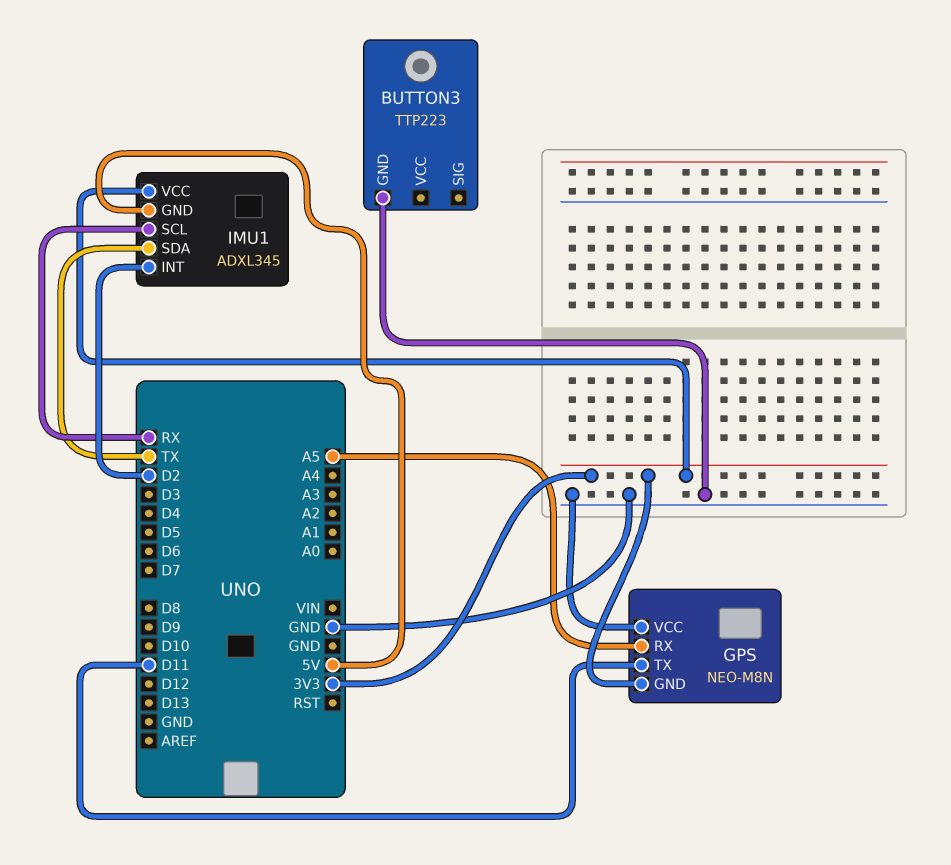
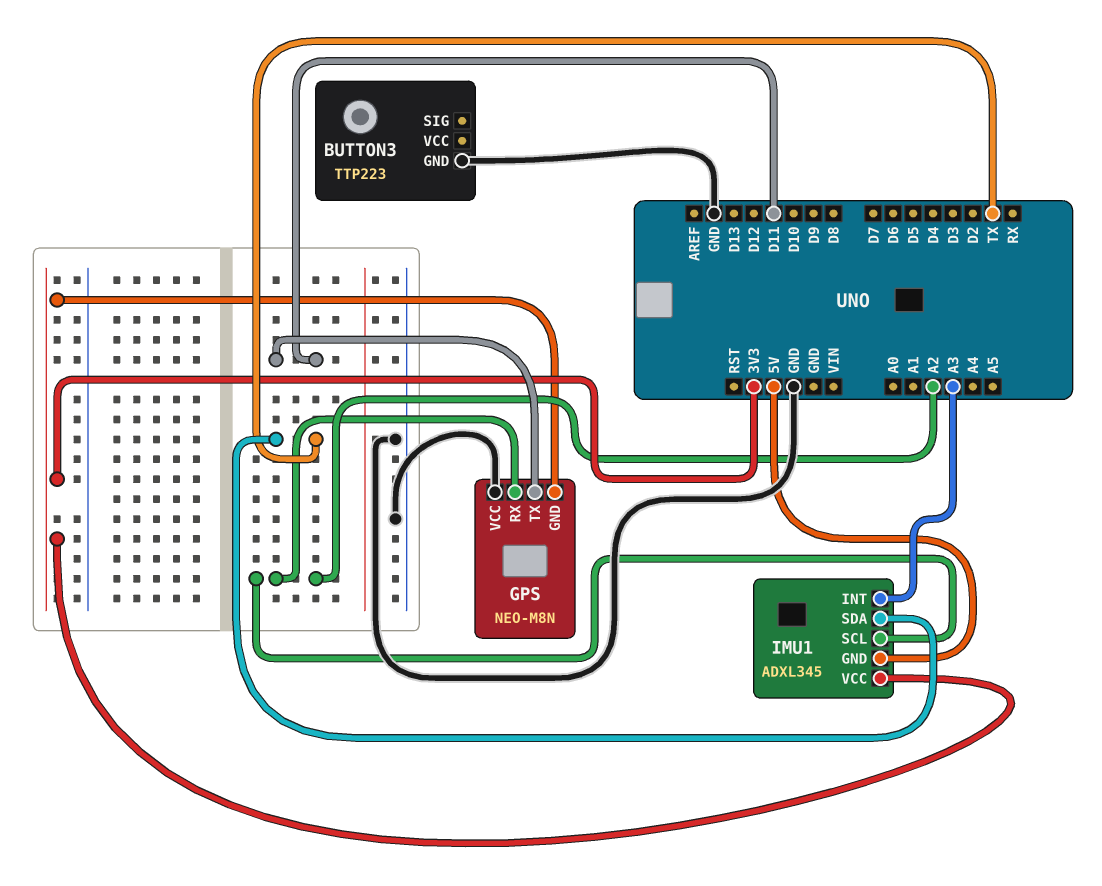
GPS pin RX: A5 -> A2
IMU1 pin INT: D2 -> A3
IMU1 pin SCL: RX -> A2

